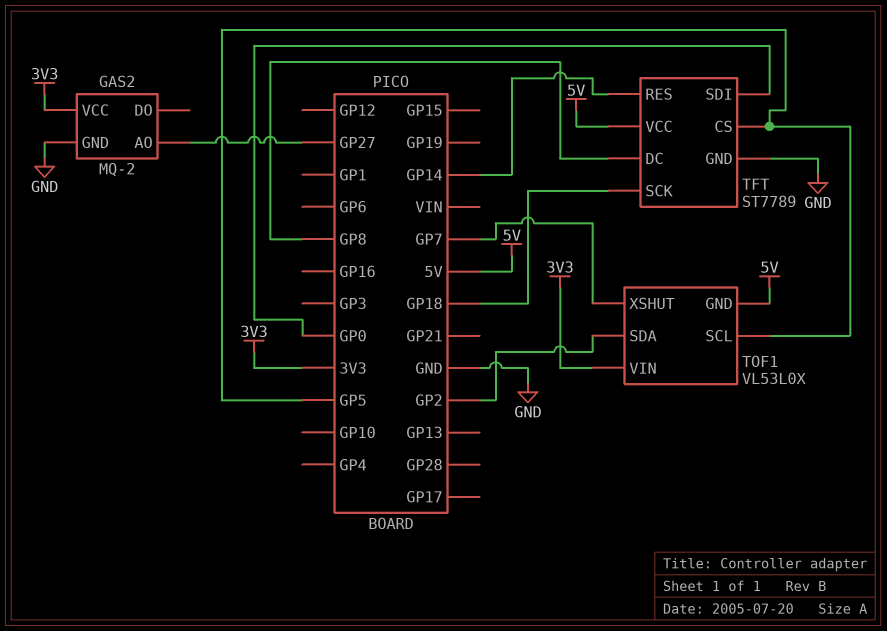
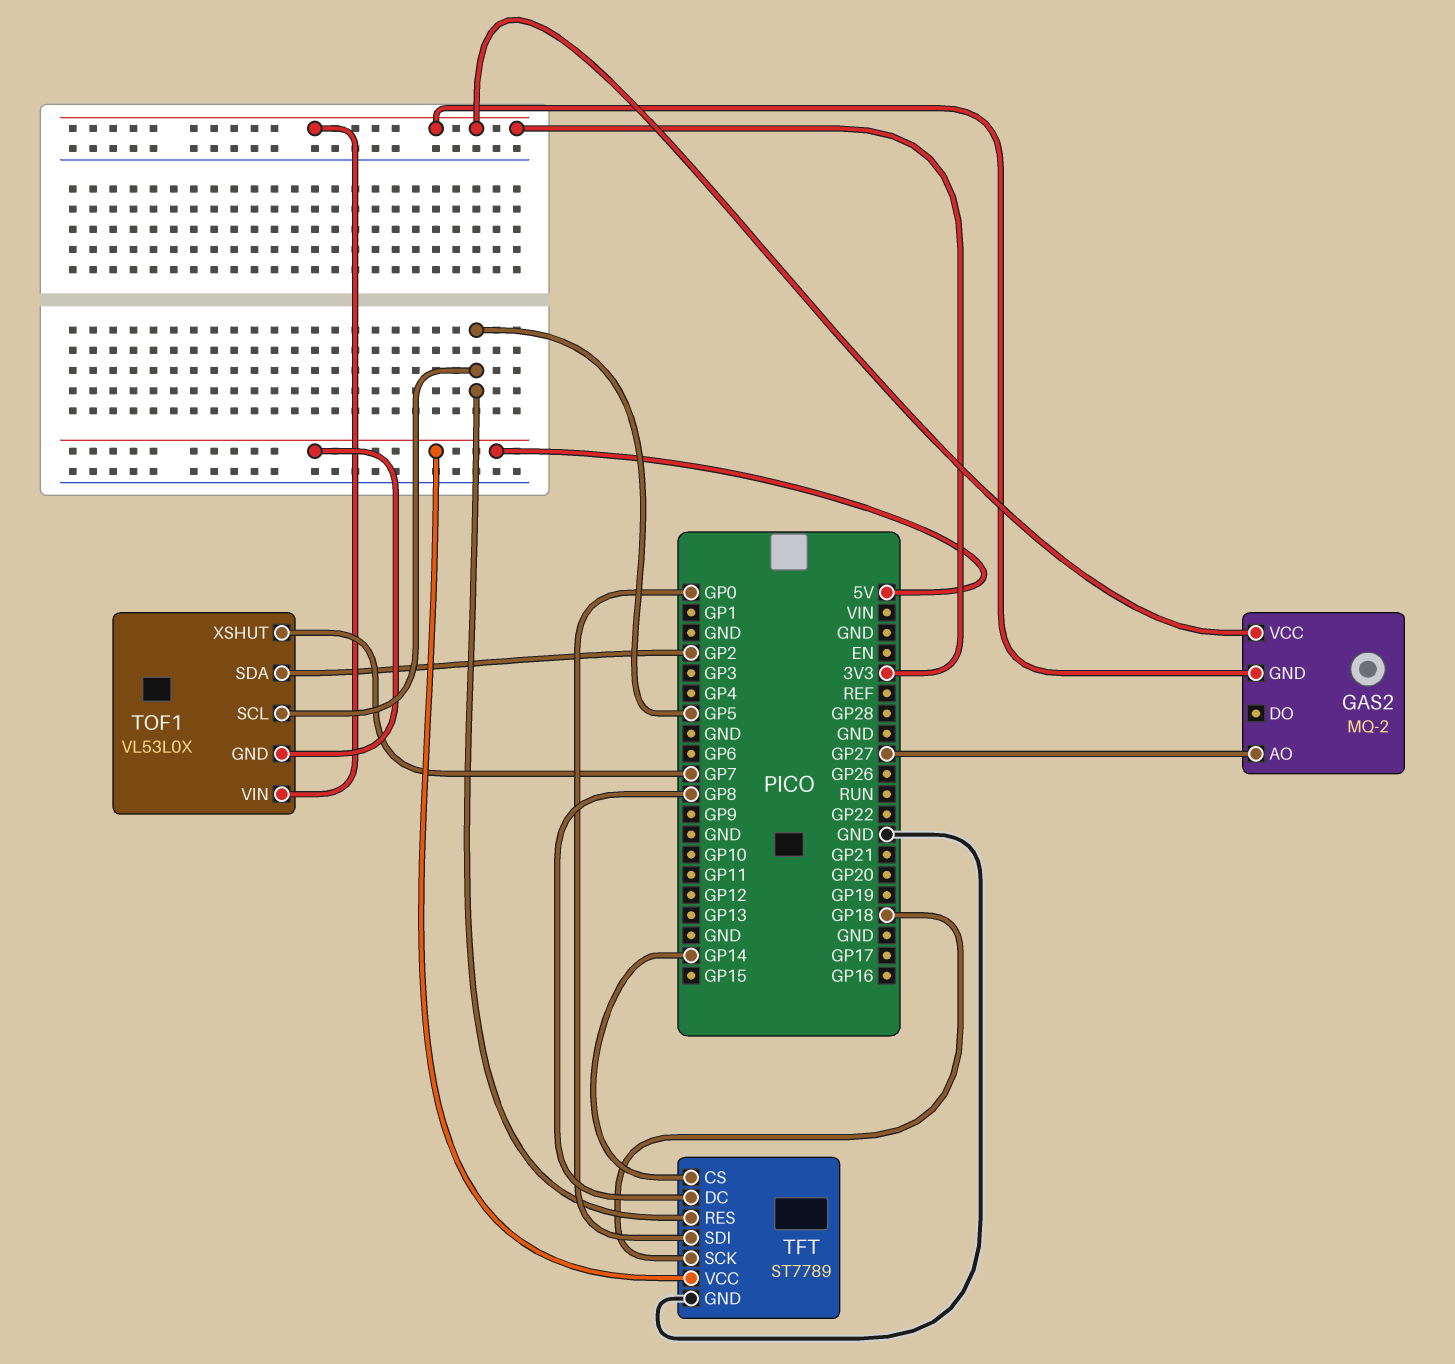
GAS2 pin GND: GND -> 3V3
TFT pin CS: GP5 -> GP14
TFT pin RES: GP14 -> GP5

